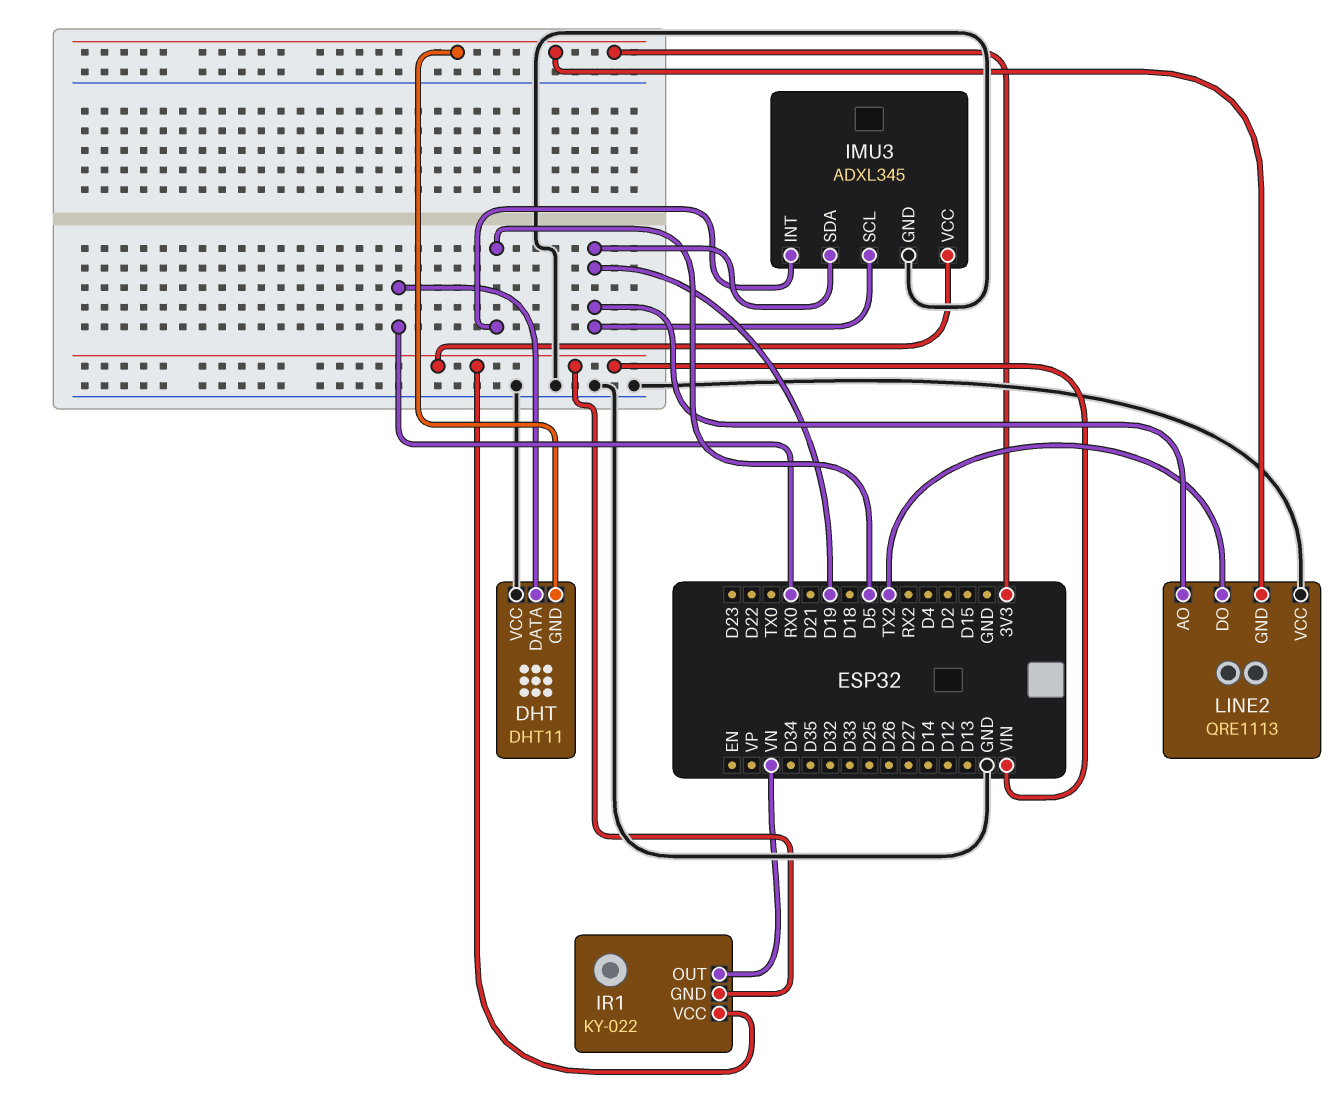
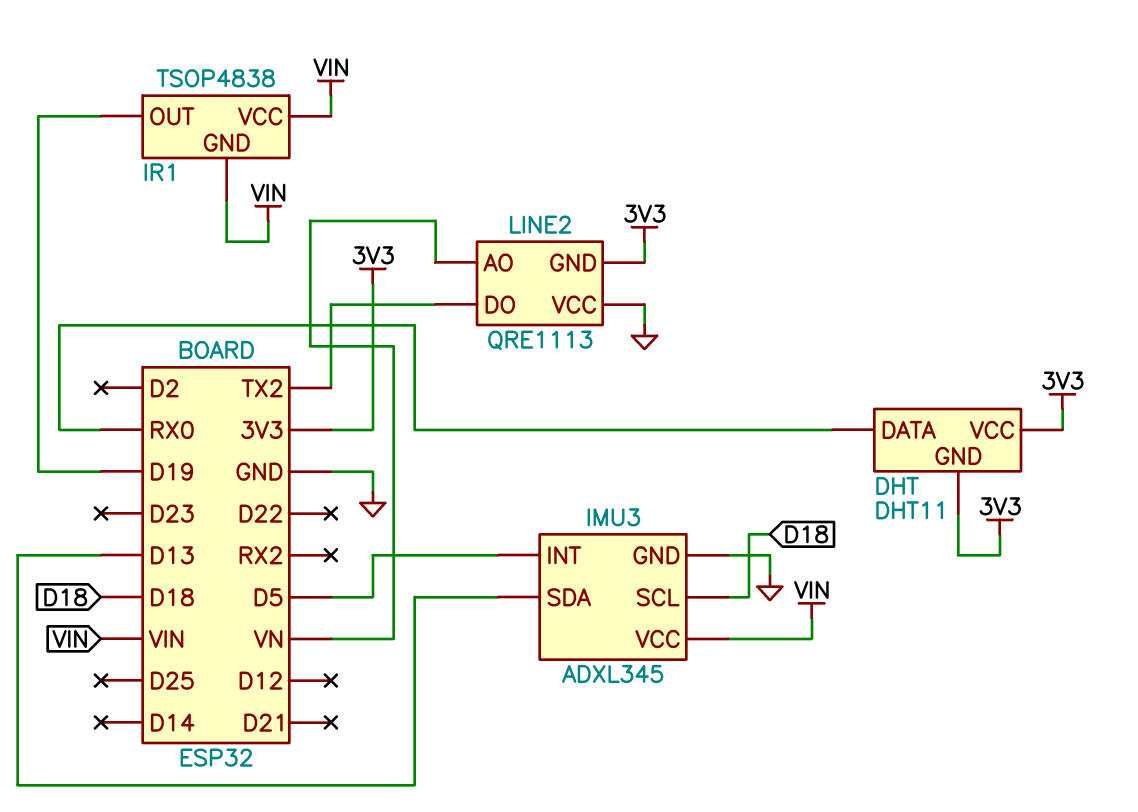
DHT pin VCC: GND -> 3V3
IMU3 pin SCL: D19 -> D18
IMU3 pin SDA: D19 -> D13
IR1: KY-022 -> TSOP4838
IR1 pin OUT: VN -> D19
LINE2 pin AO: D19 -> VN

